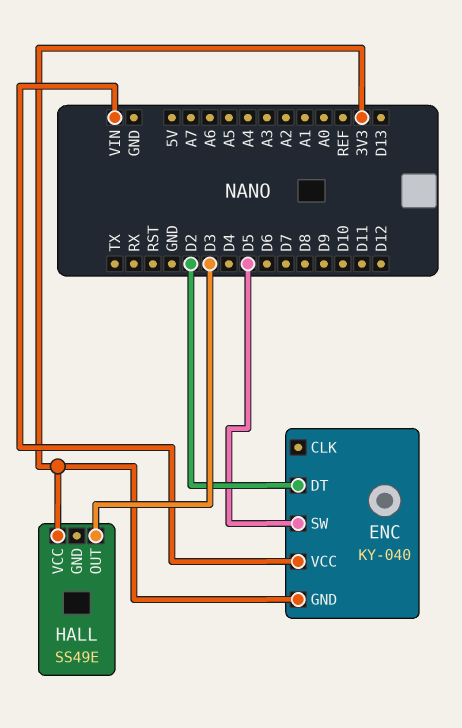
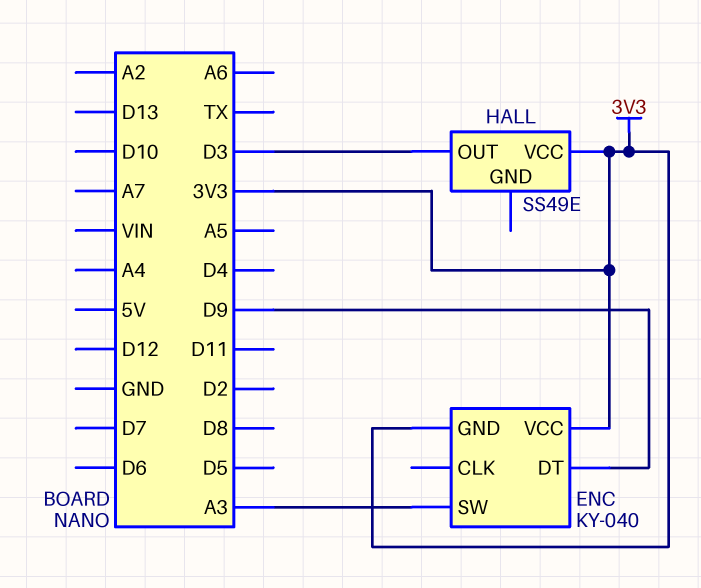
ENC pin DT: D2 -> D9
ENC pin SW: D5 -> A3
ENC pin VCC: VIN -> 3V3

